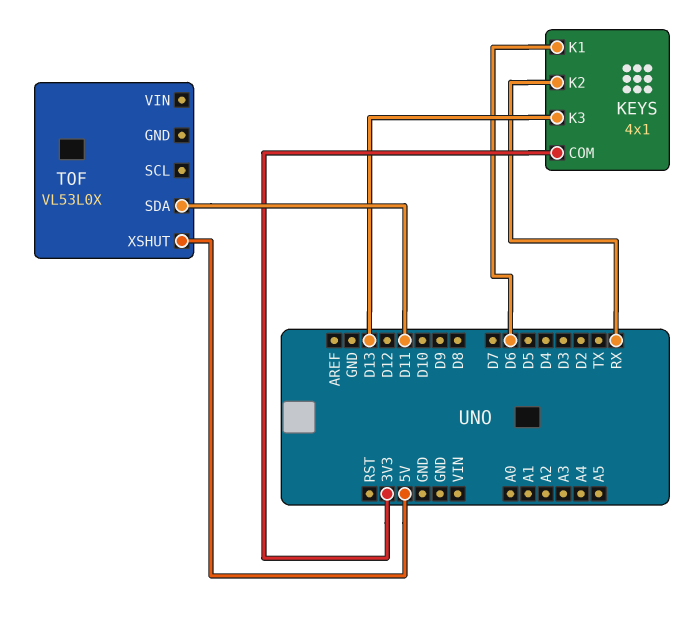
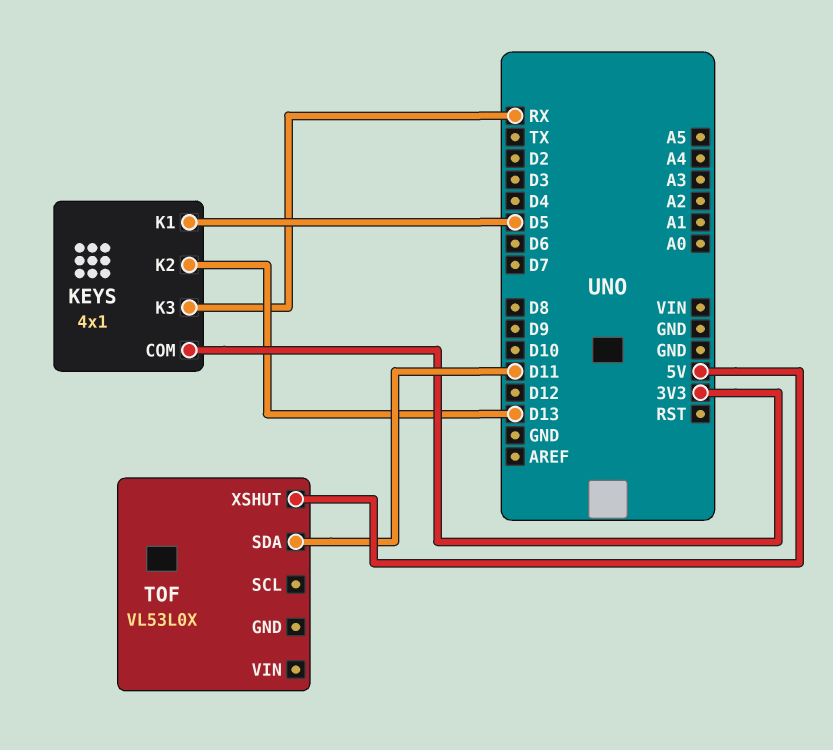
KEYS pin K1: D6 -> D5
KEYS pin K2: RX -> D13
KEYS pin K3: D13 -> RX

